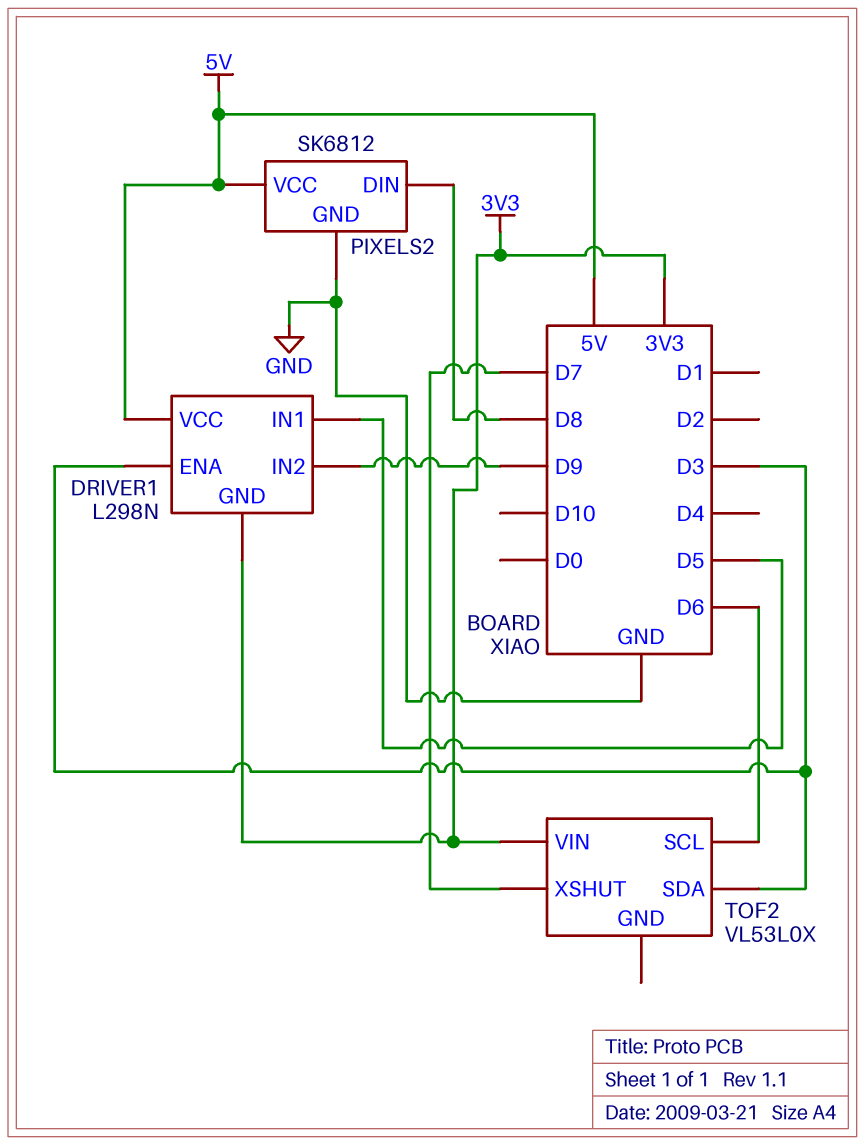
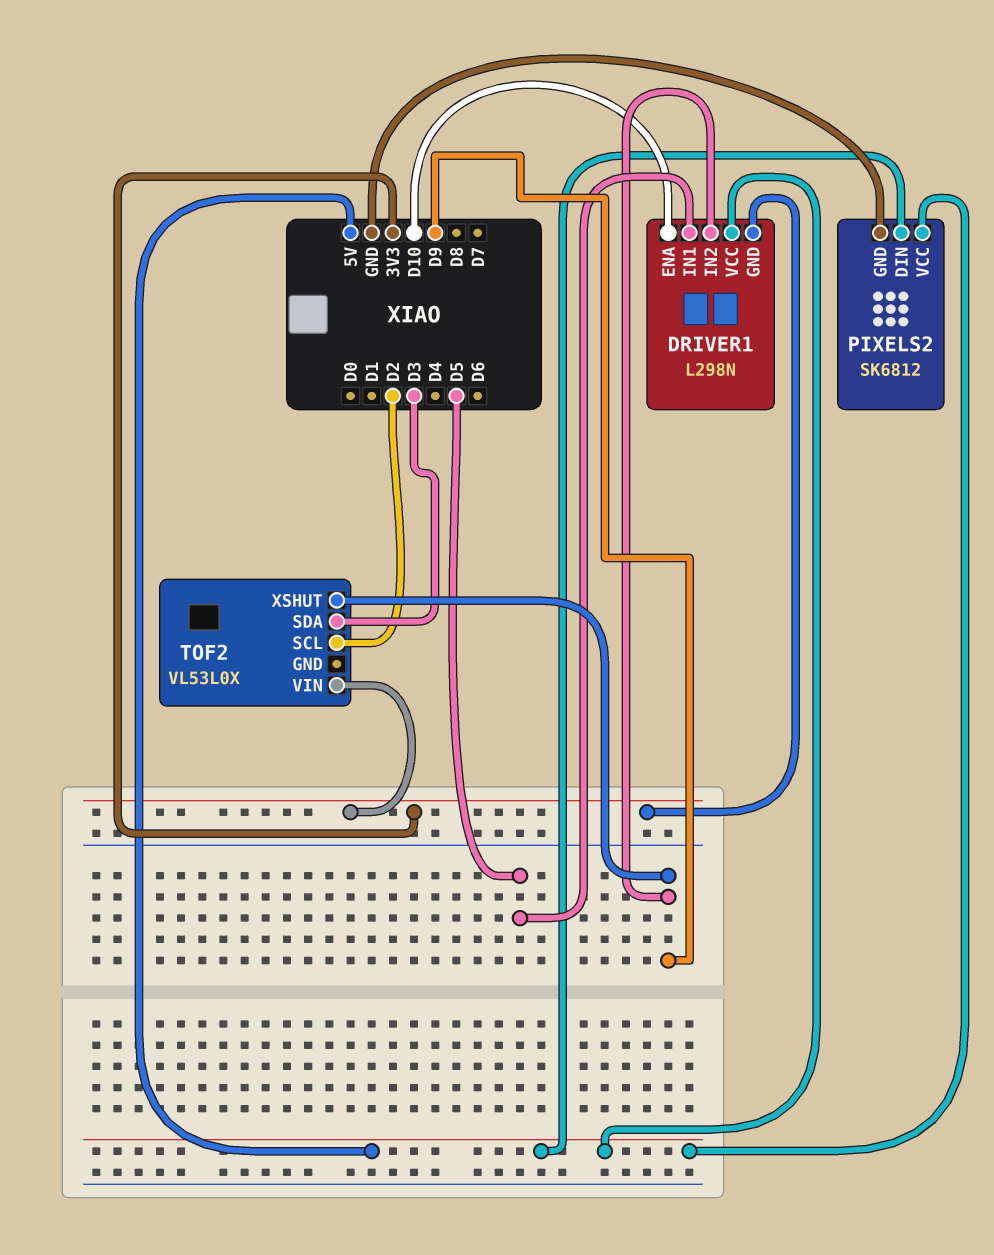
DRIVER1 pin ENA: D3 -> D10
PIXELS2 pin DIN: D8 -> 5V
TOF2 pin SCL: D6 -> D2
TOF2 pin XSHUT: D7 -> D9

